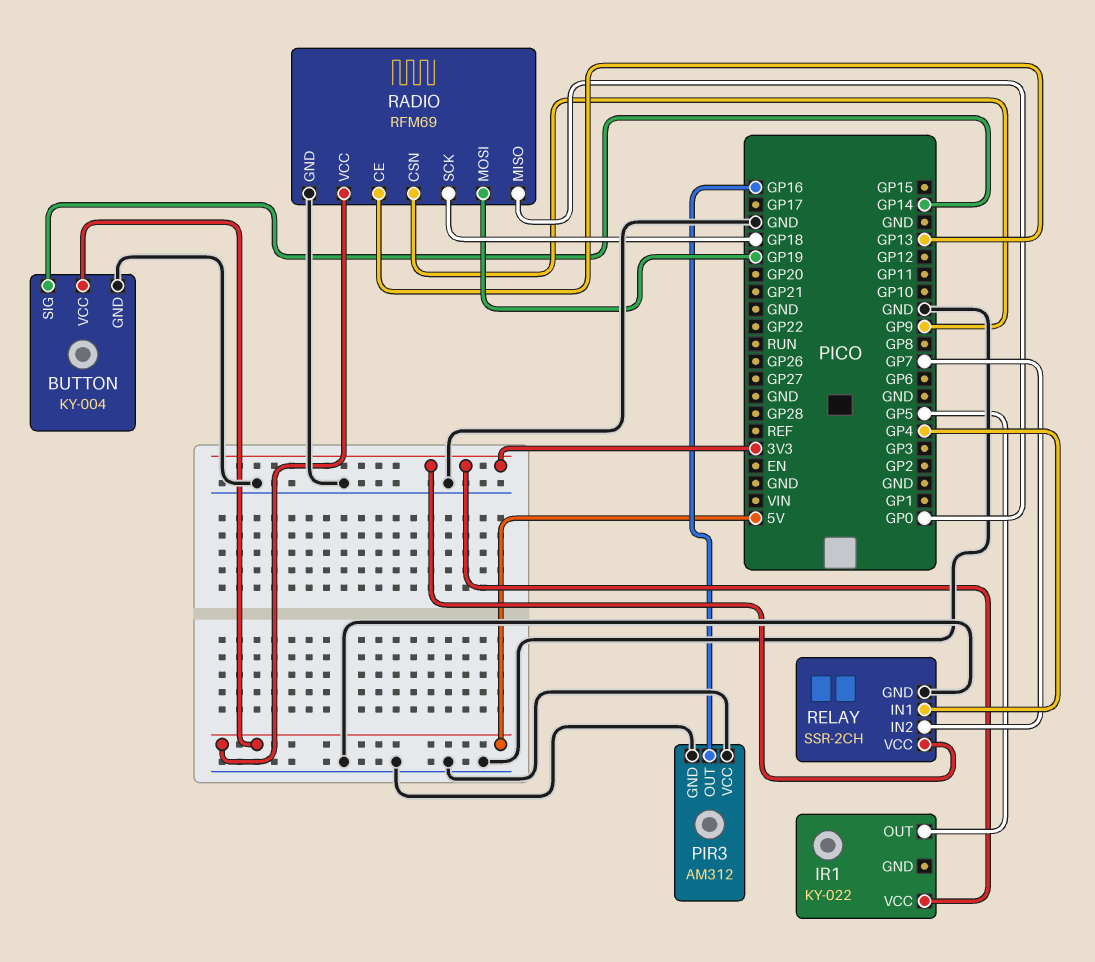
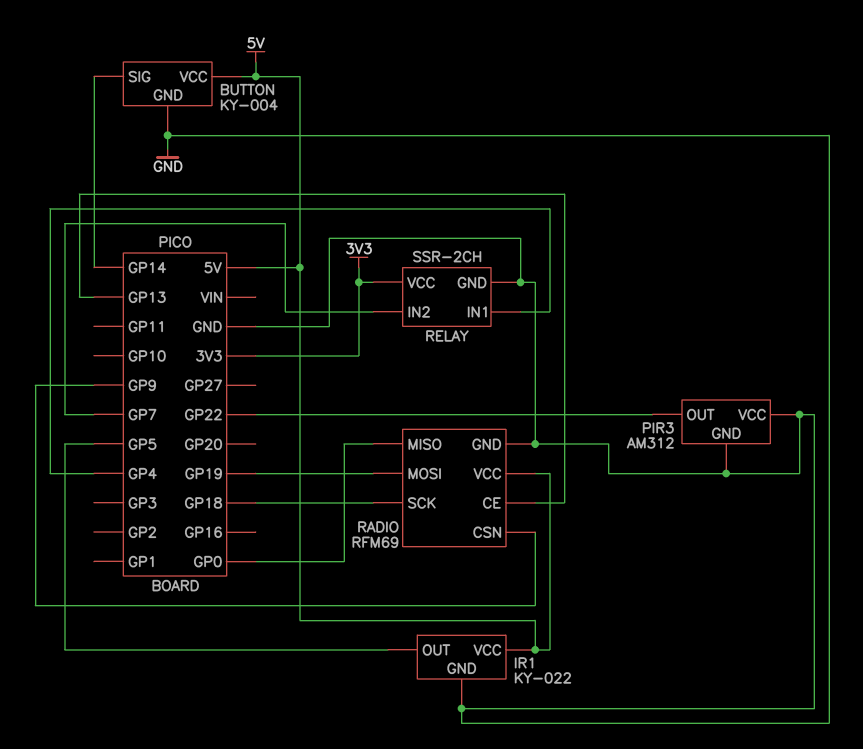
IR1 pin GND: none -> GND
IR1 pin VCC: 3V3 -> 5V
PIR3 pin OUT: GP16 -> GP22

